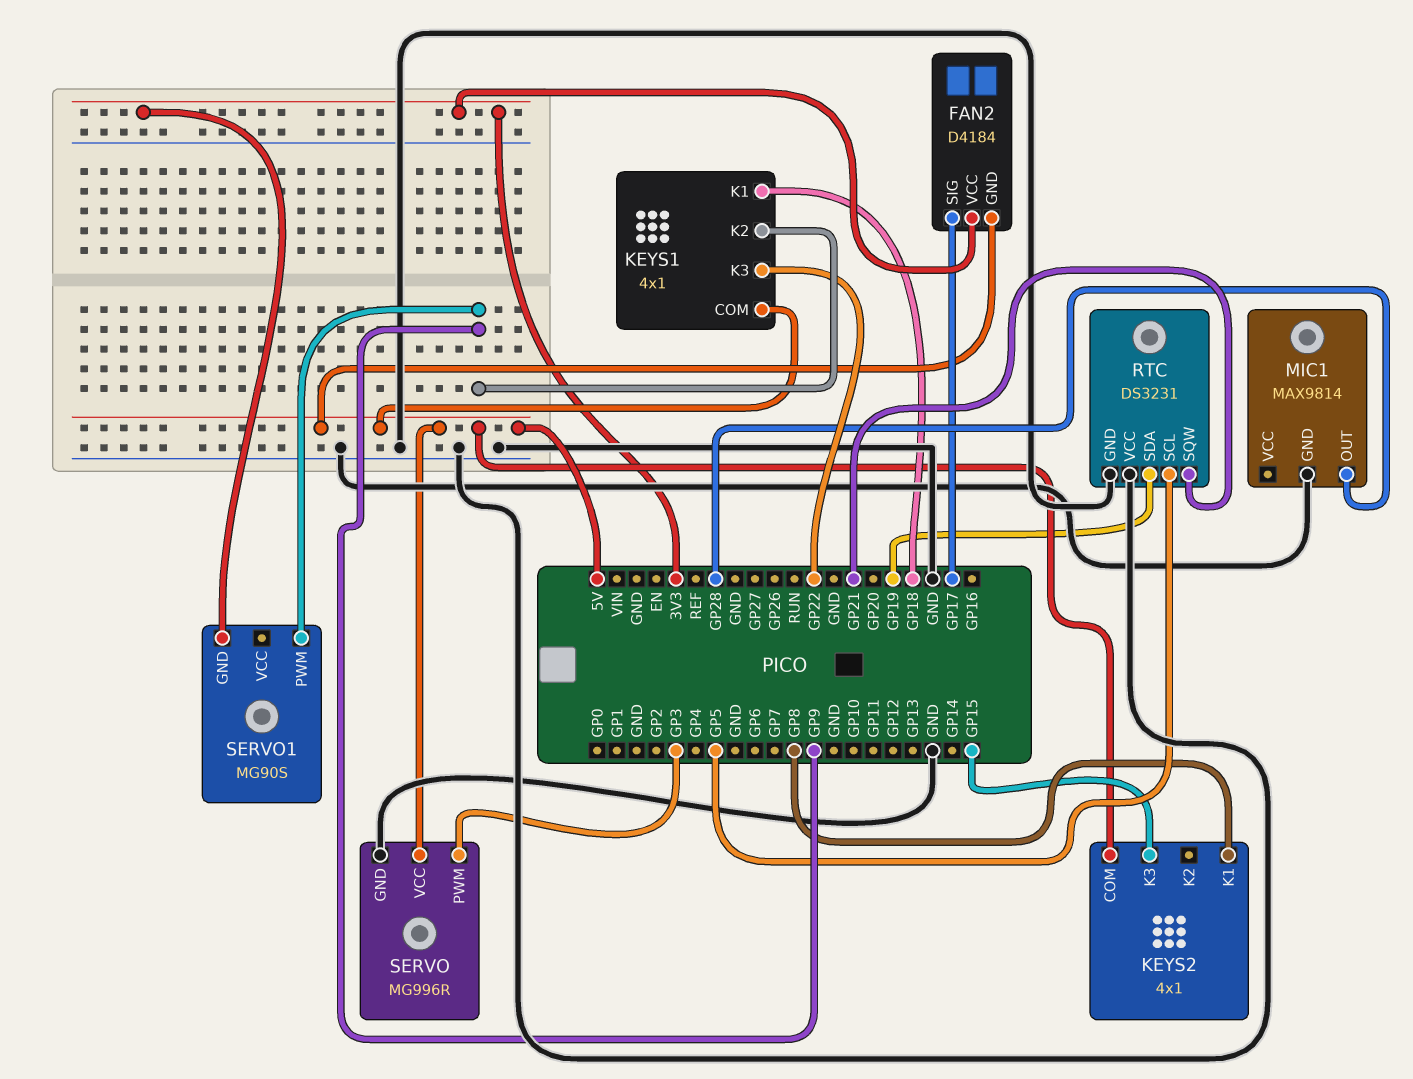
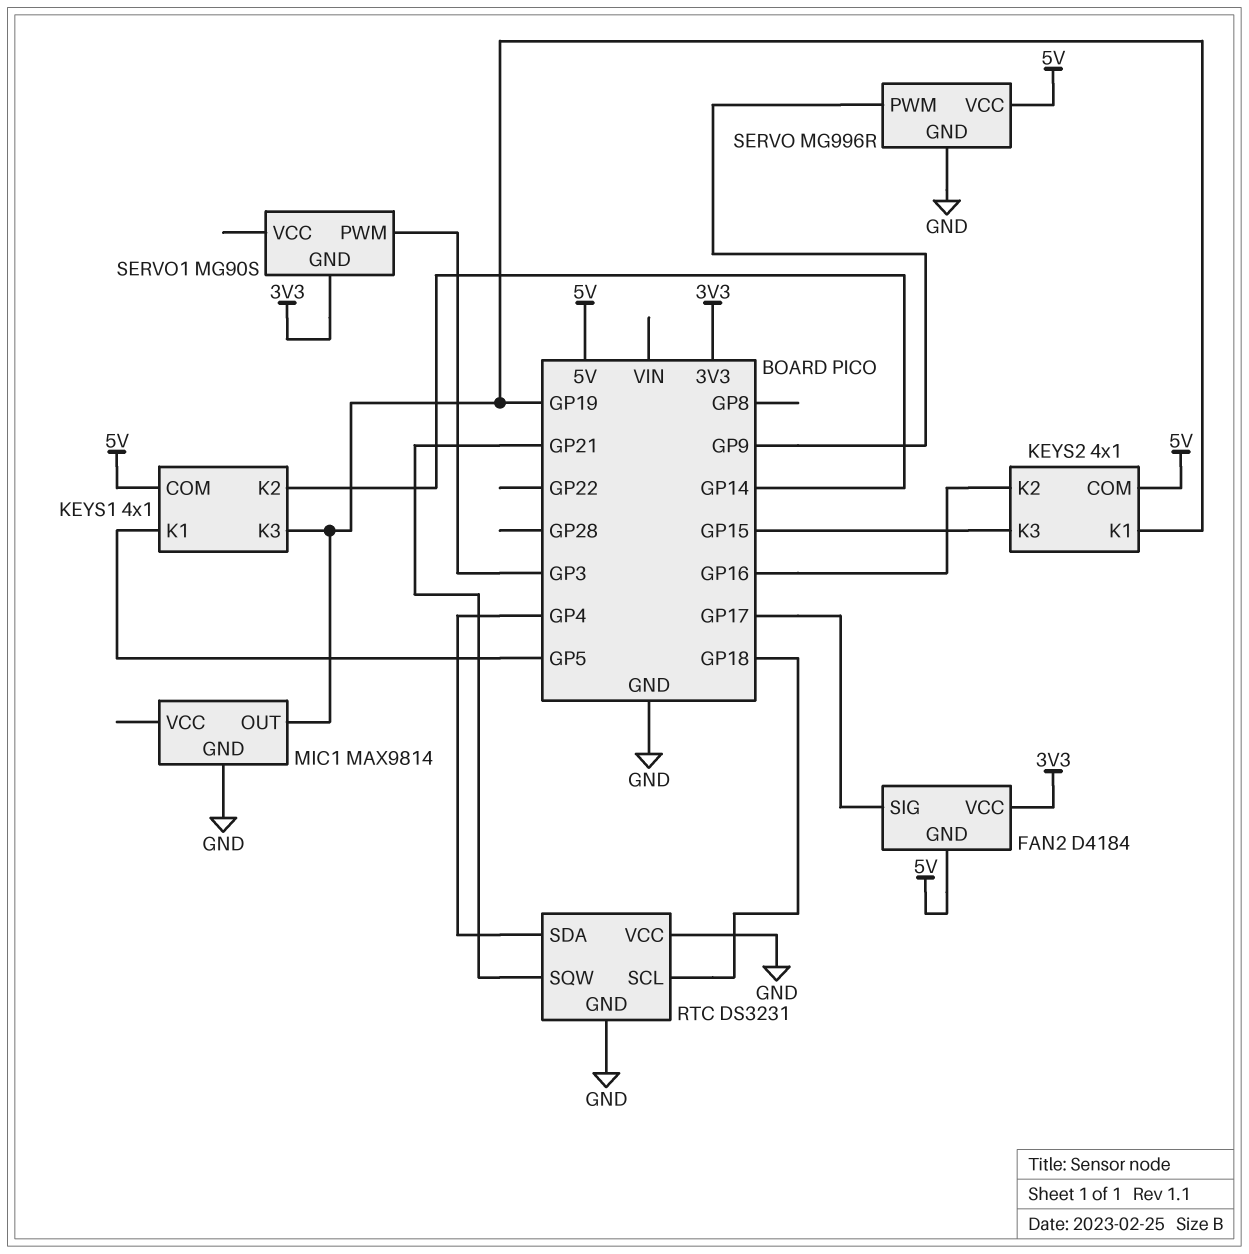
KEYS1 pin K1: GP18 -> GP5
KEYS1 pin K2: GP9 -> GP14
KEYS1 pin K3: GP22 -> GP19
KEYS2 pin K1: GP8 -> GP19
KEYS2 pin K2: none -> GP16
MIC1 pin OUT: GP28 -> GP19
RTC pin SCL: GP5 -> GP18
RTC pin SDA: GP19 -> GP4
SERVO pin PWM: GP3 -> GP9
SERVO1 pin PWM: GP9 -> GP3

